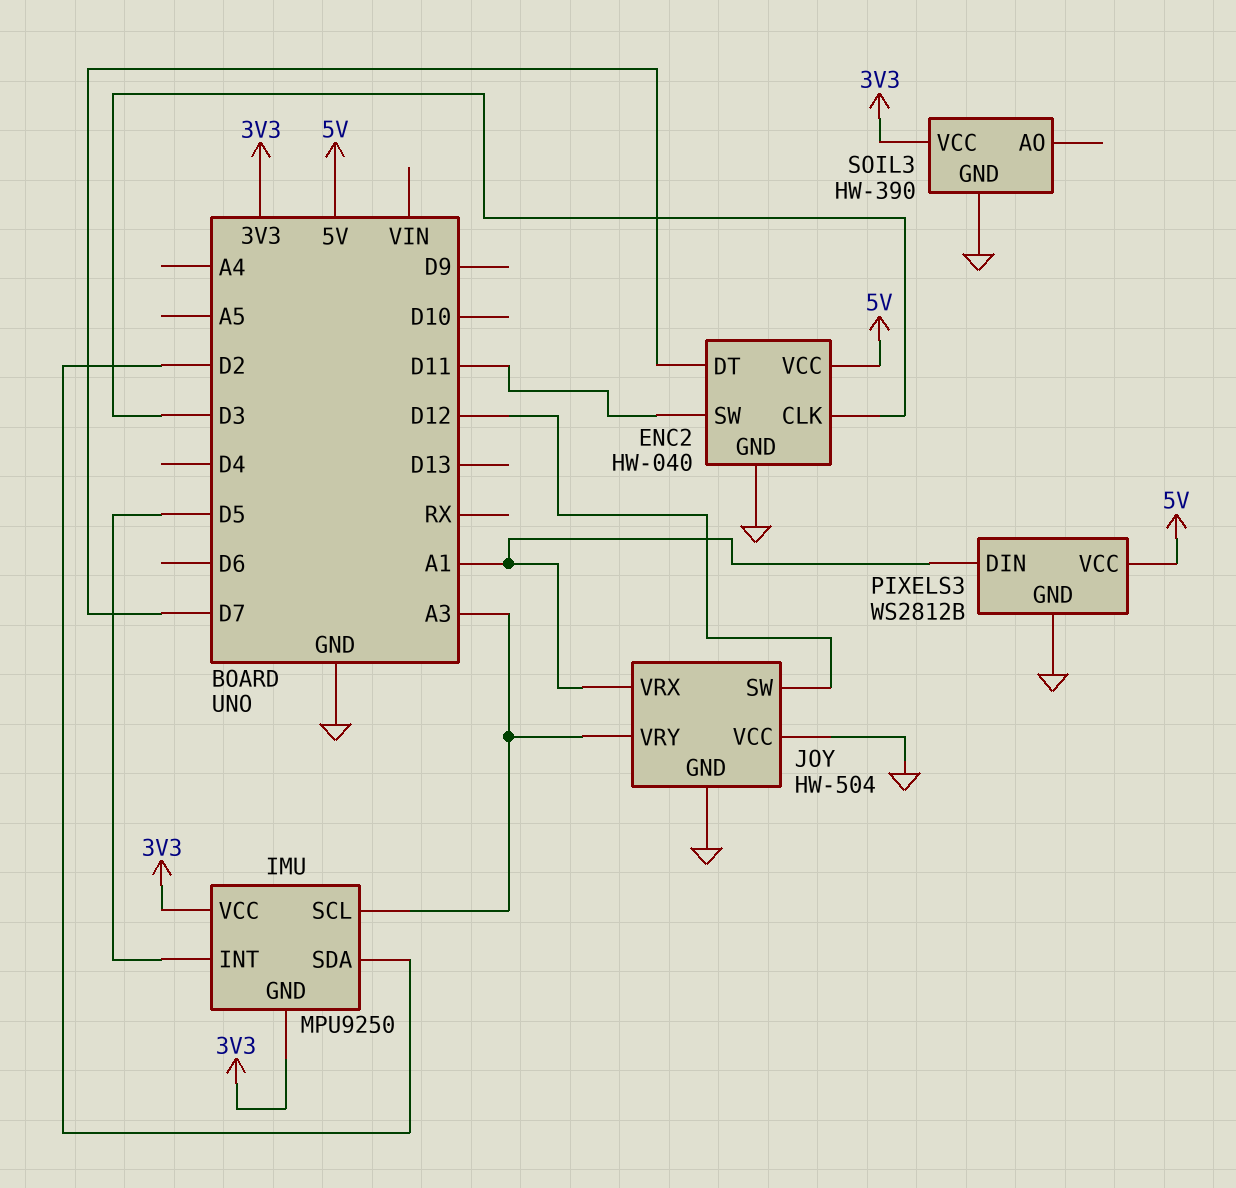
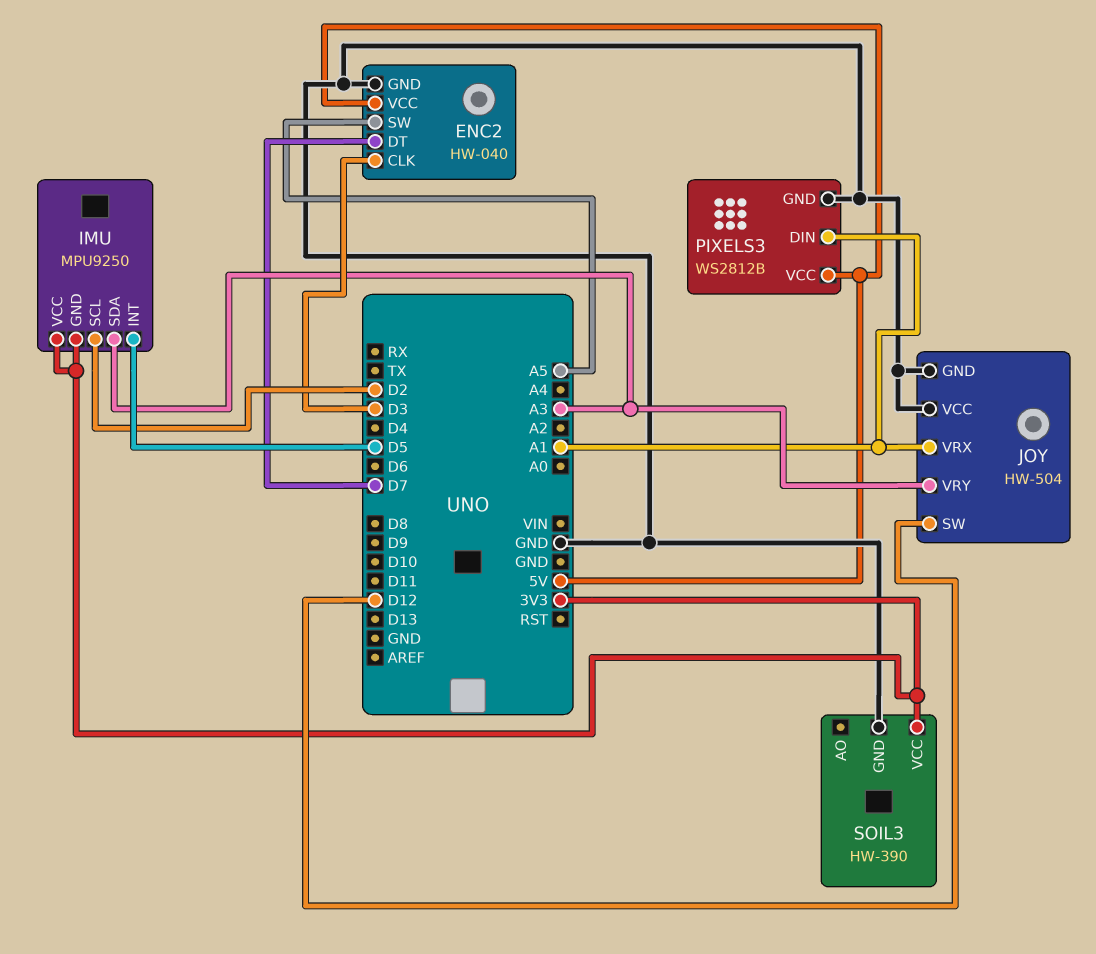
ENC2 pin SW: D11 -> A5
IMU pin SCL: A3 -> D2
IMU pin SDA: D2 -> A3

